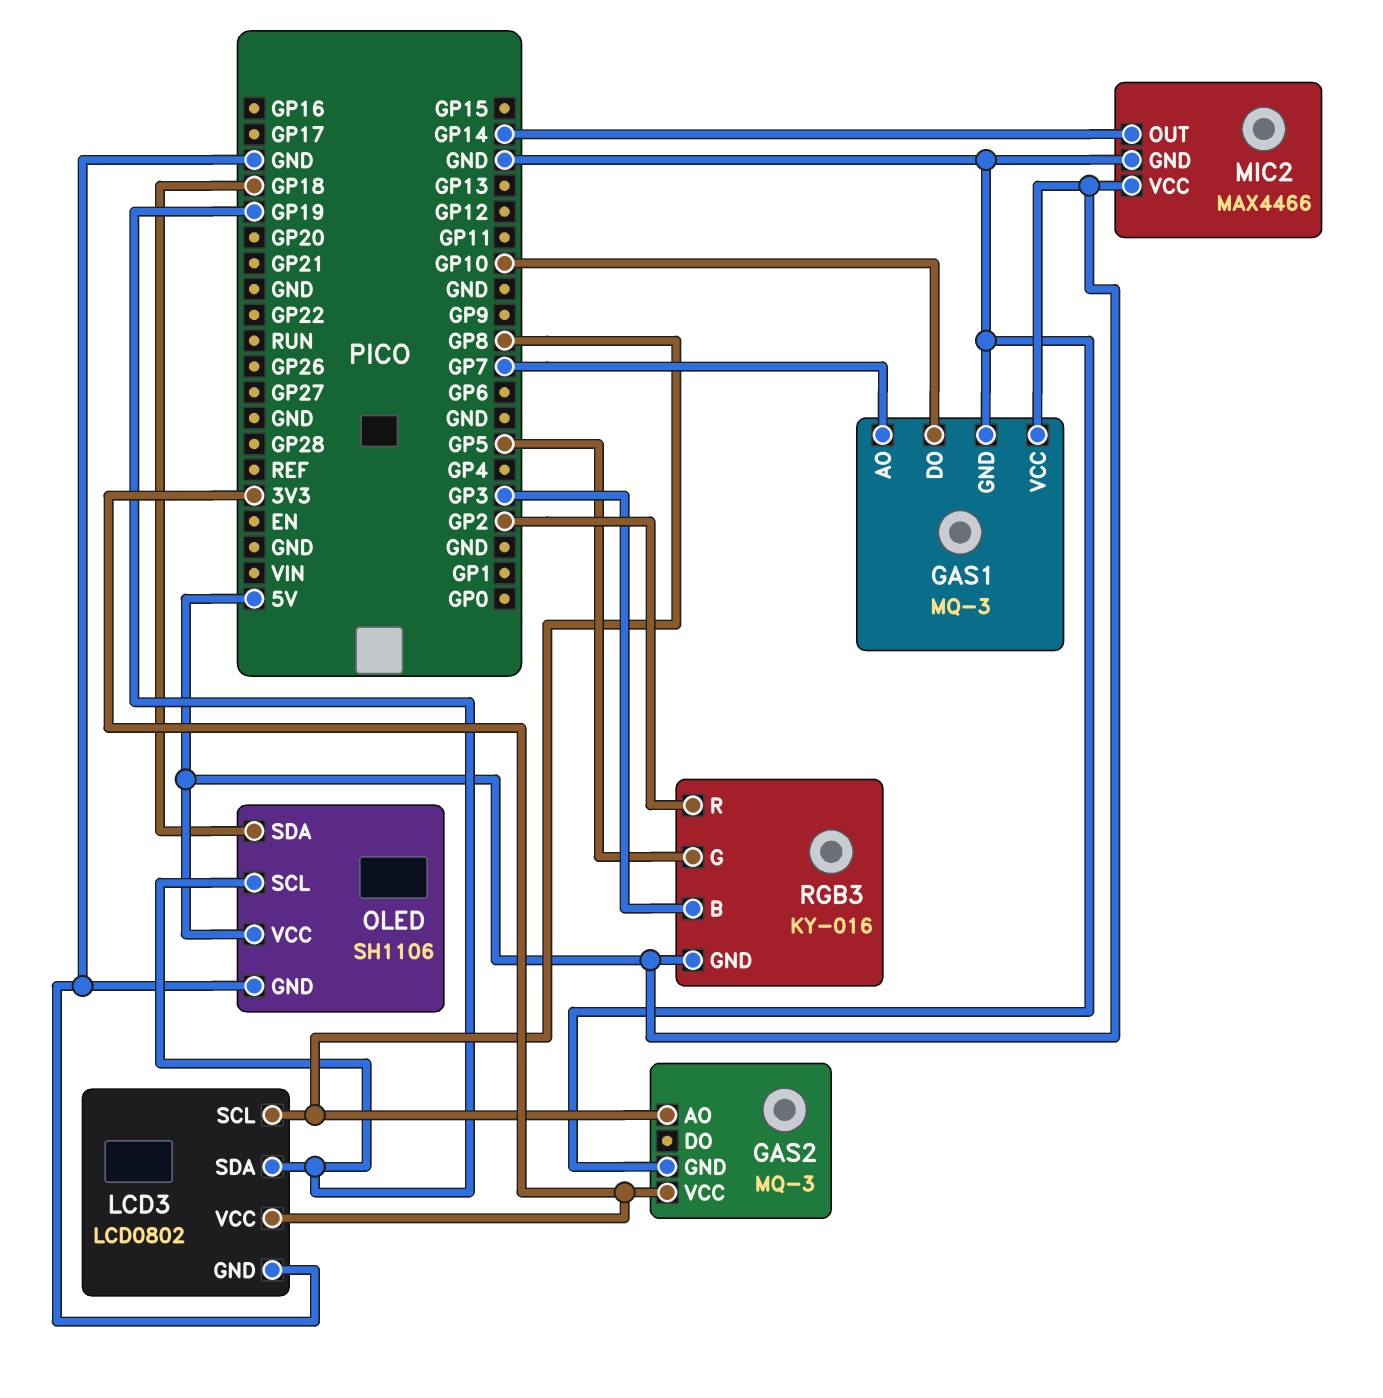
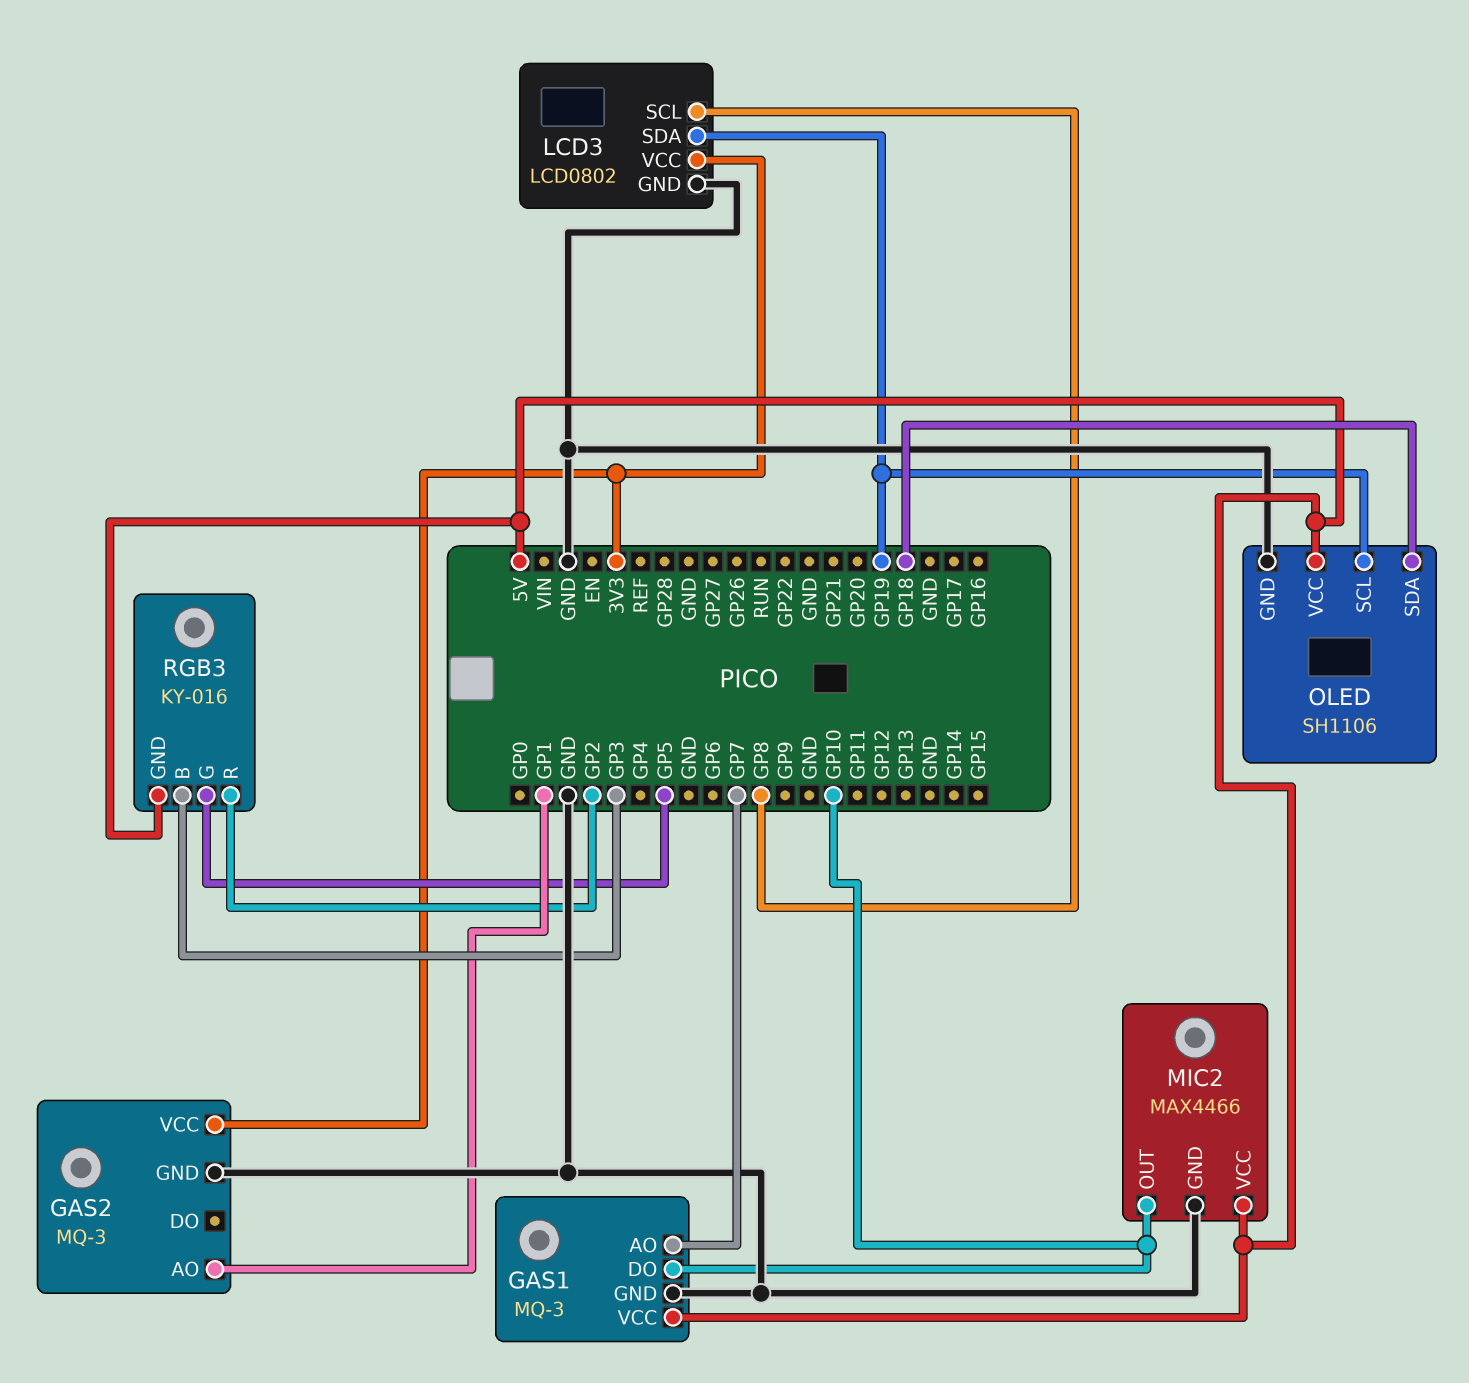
GAS2 pin AO: GP8 -> GP1
MIC2 pin OUT: GP14 -> GP10

